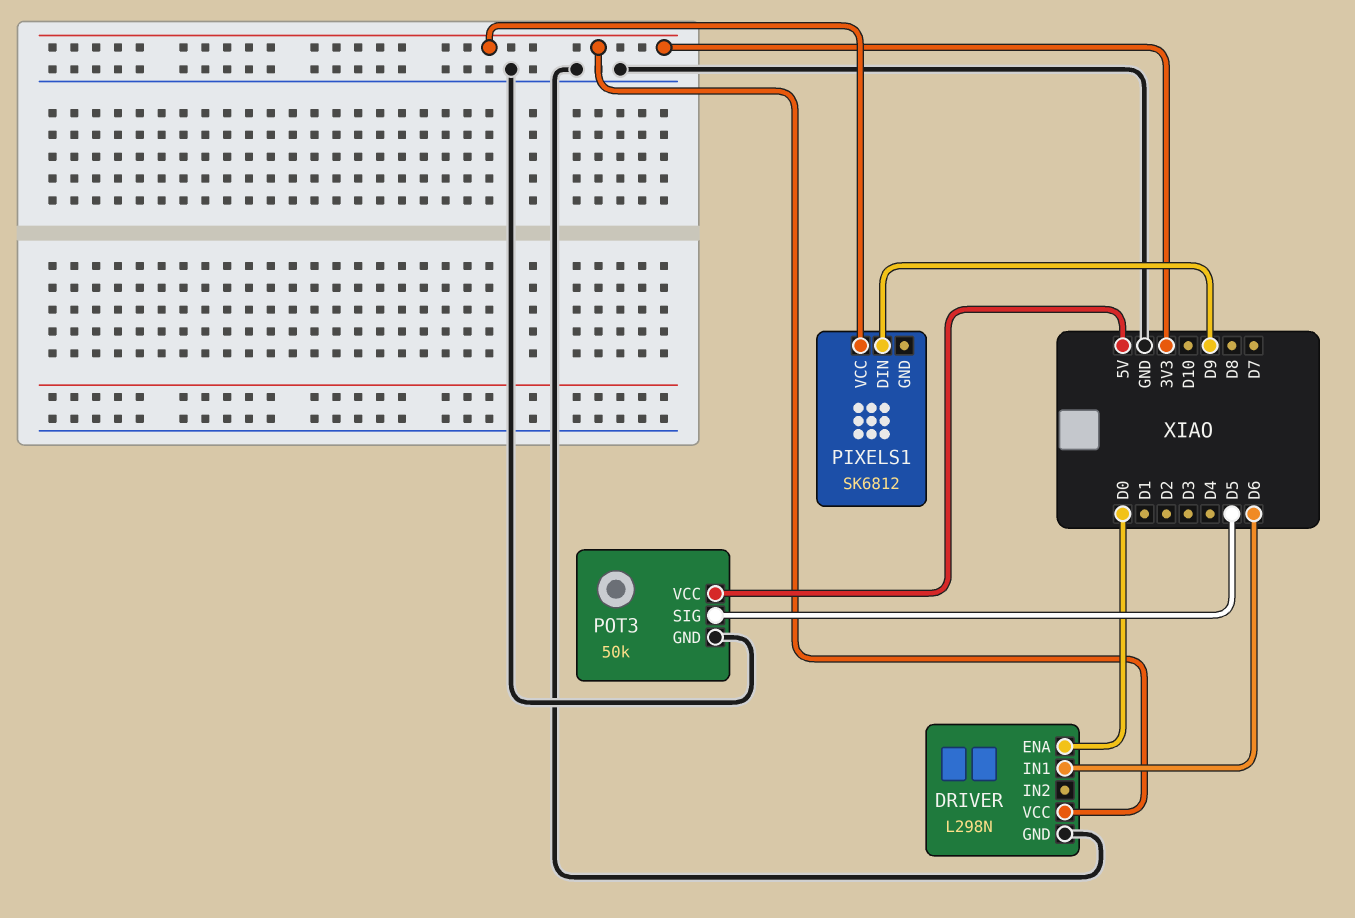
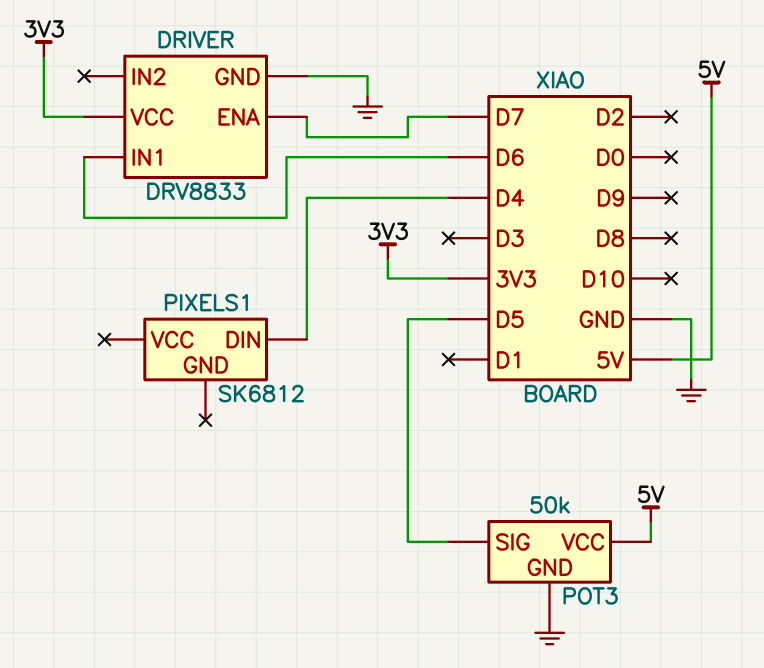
DRIVER: L298N -> DRV8833
DRIVER pin ENA: D0 -> D7
PIXELS1 pin DIN: D9 -> D4
PIXELS1 pin VCC: 3V3 -> none

